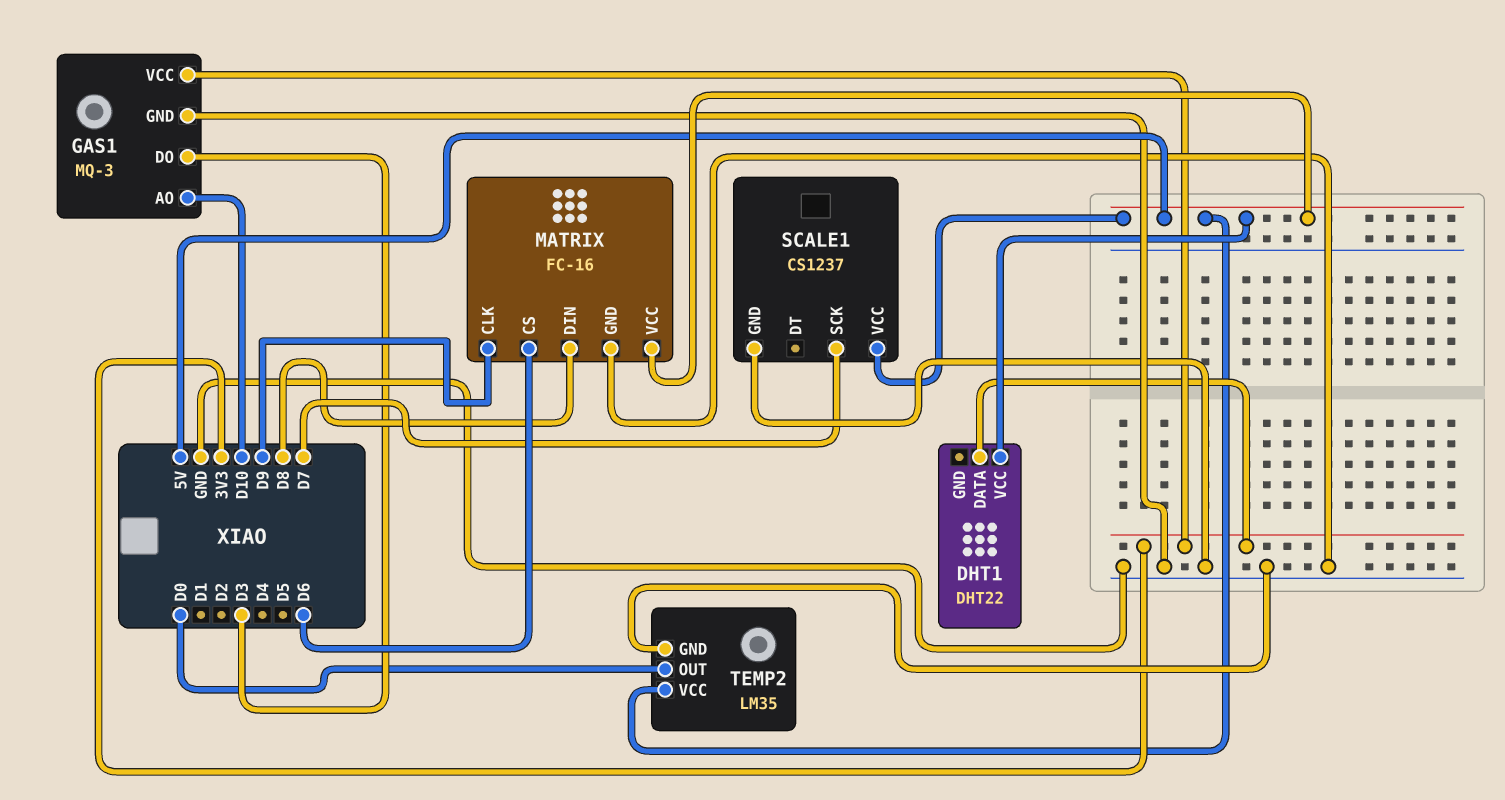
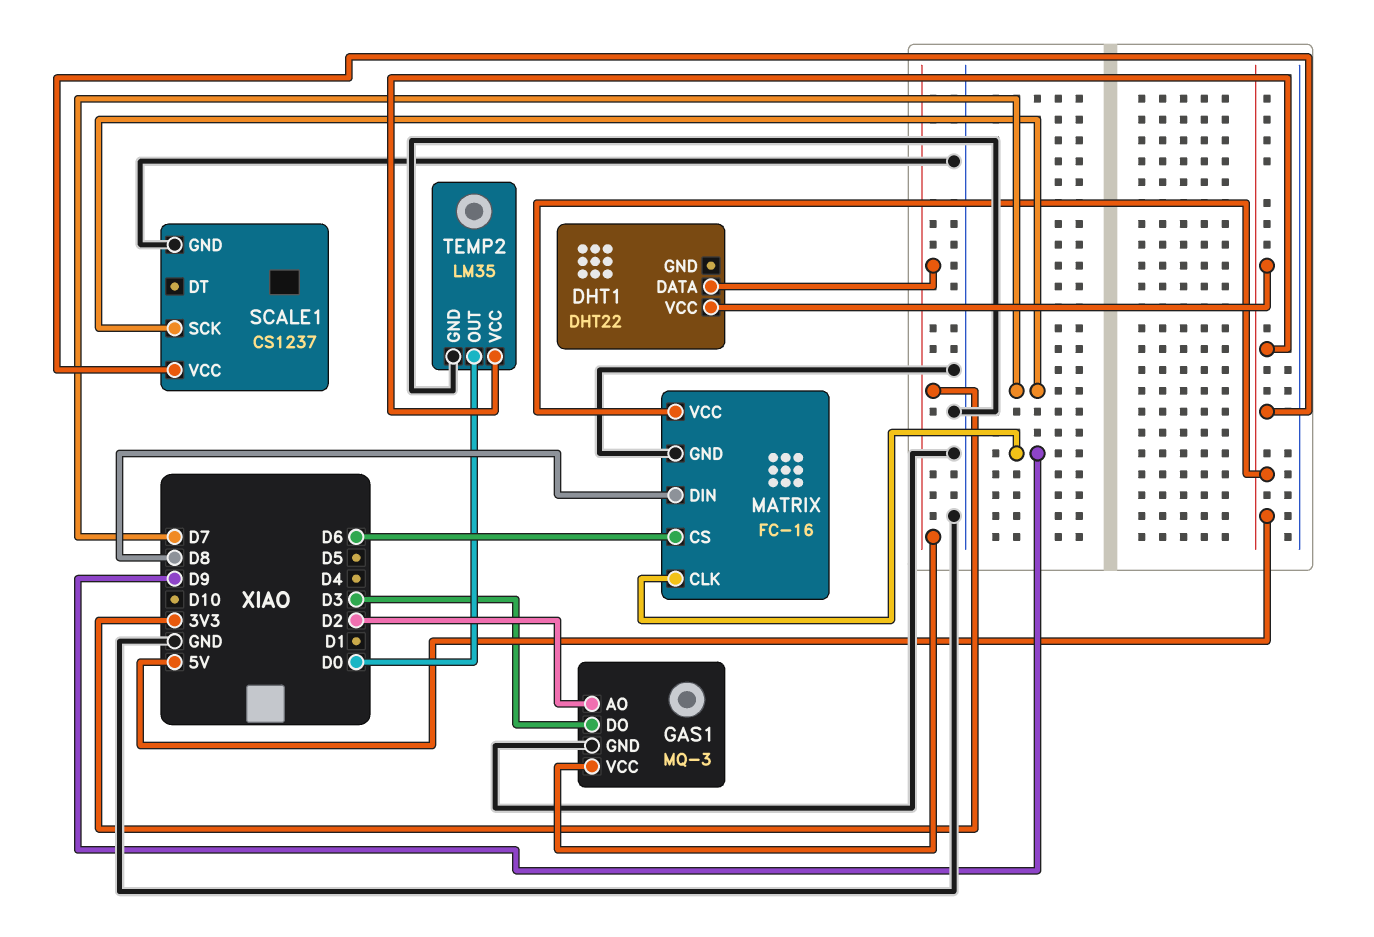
GAS1 pin AO: D10 -> D2

